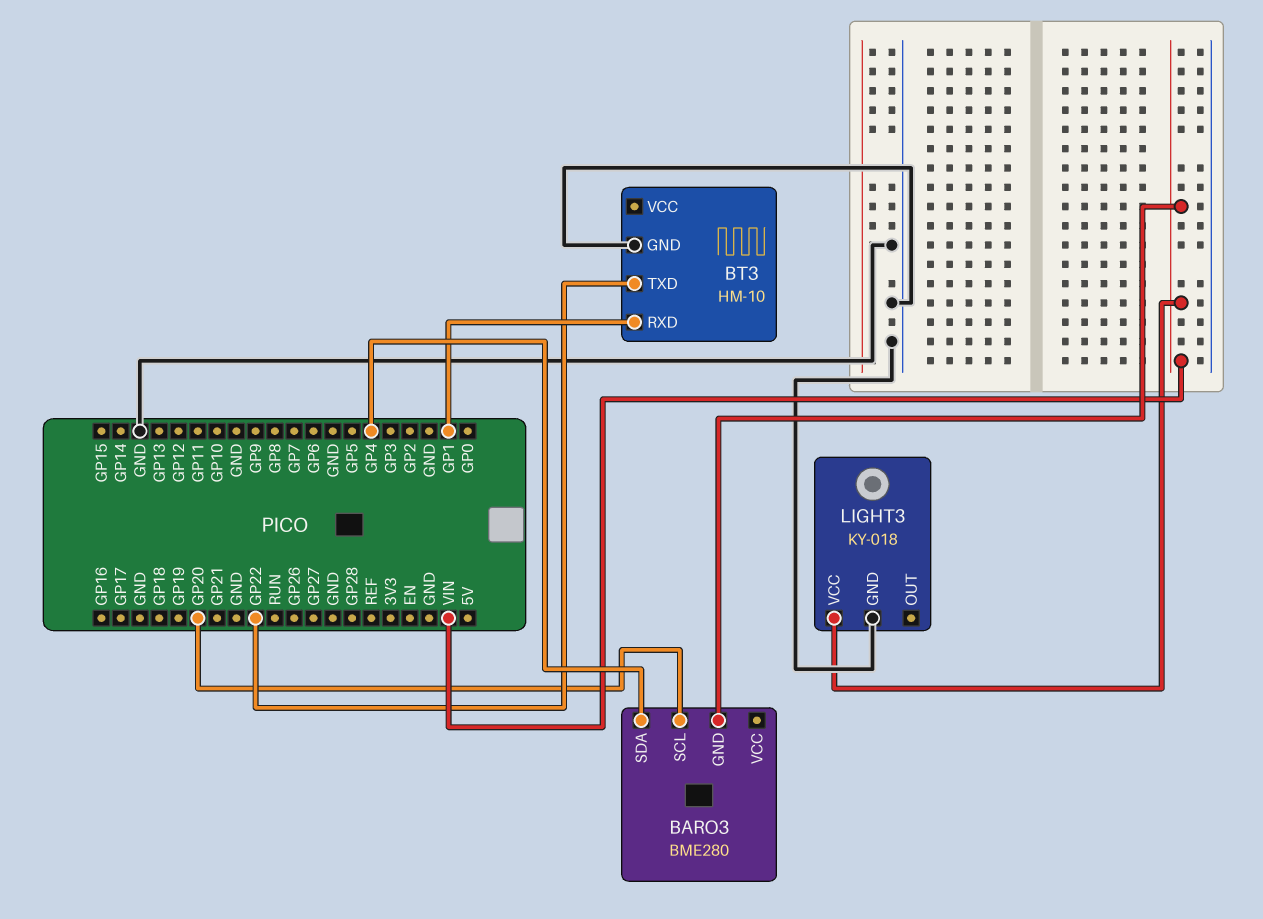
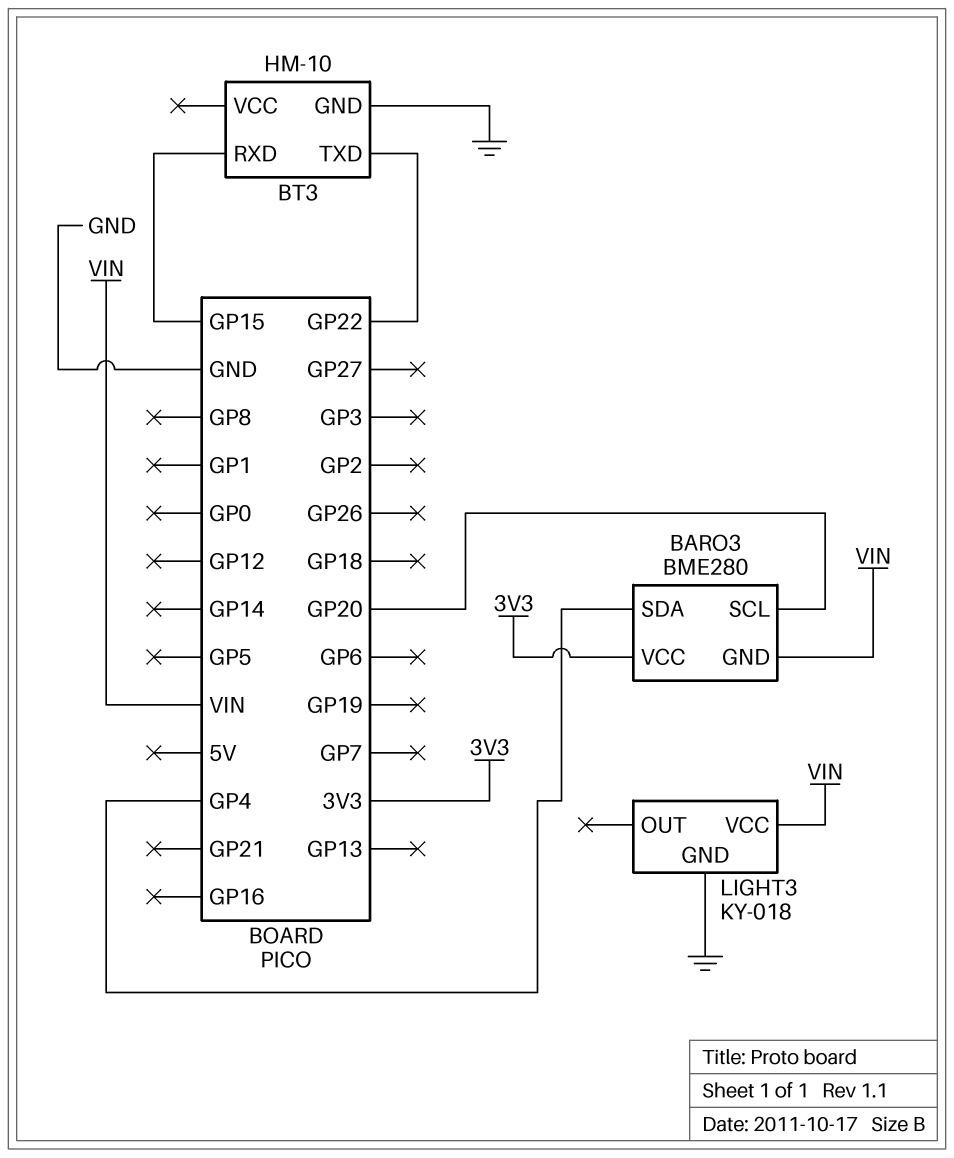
BARO3 pin VCC: none -> 3V3
BT3 pin RXD: GP1 -> GP15

